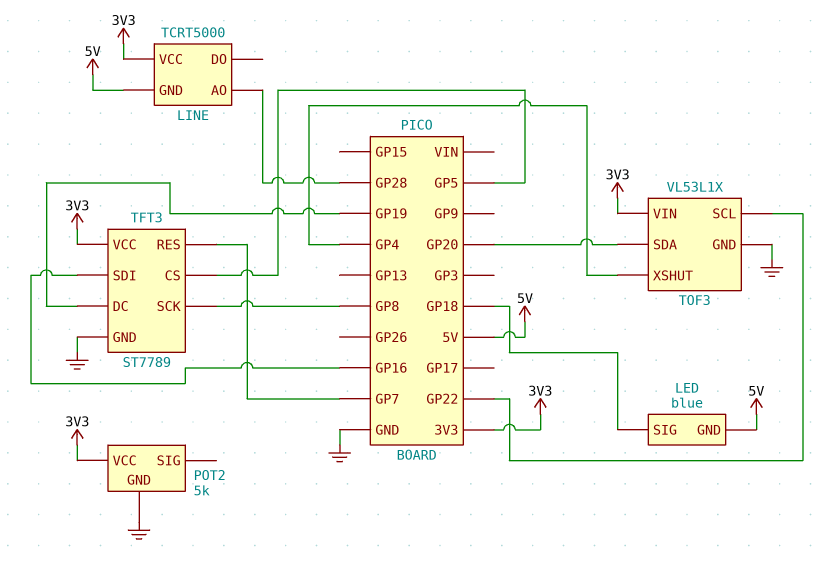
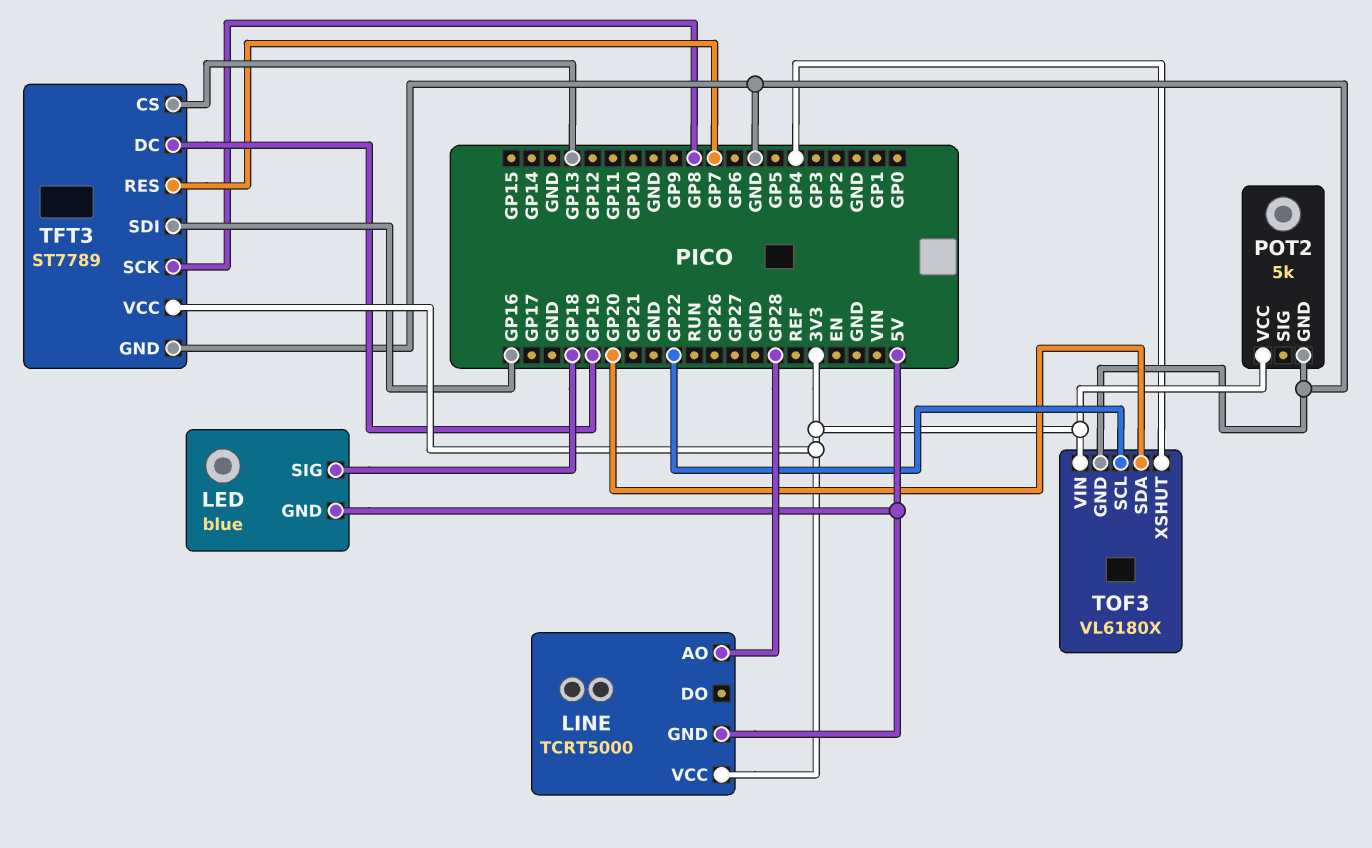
TFT3 pin CS: GP5 -> GP13
TOF3: VL53L1X -> VL6180X

